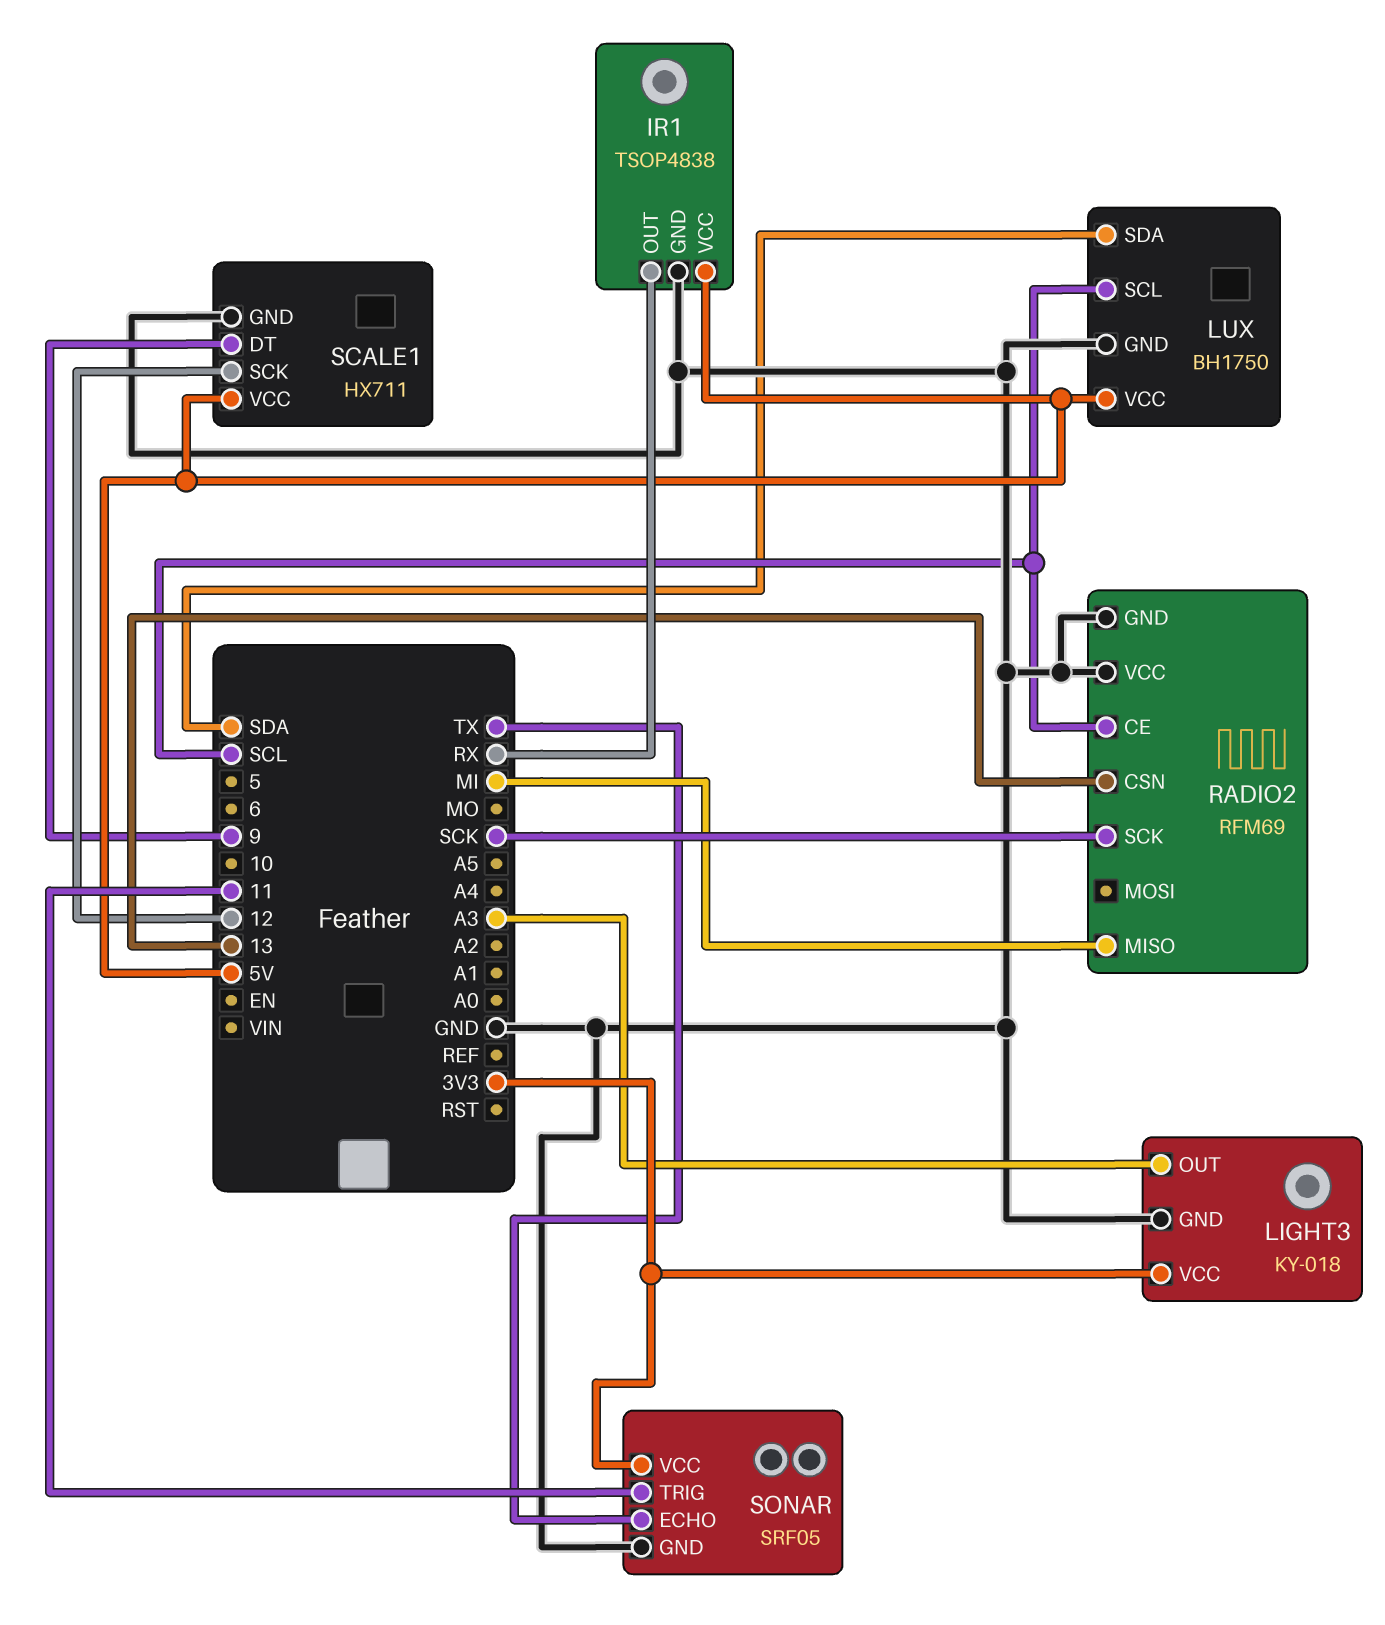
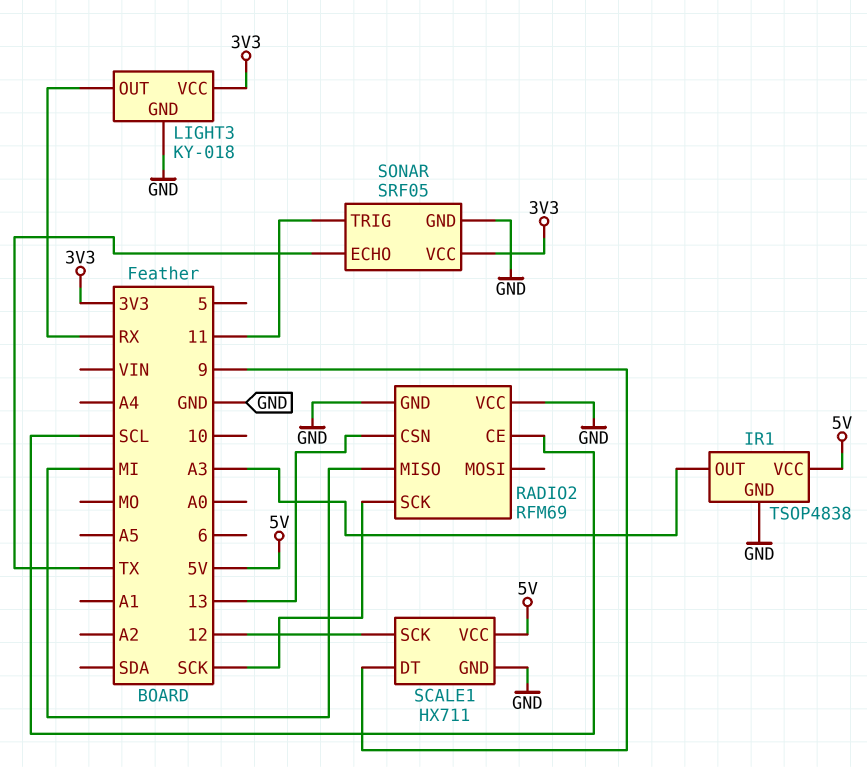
IR1 pin OUT: RX -> A3
LIGHT3 pin OUT: A3 -> RX
LUX: BH1750 -> none
LUX pin GND: GND -> none
LUX pin SCL: SCL -> none
LUX pin SDA: SDA -> none
LUX pin VCC: 5V -> none

